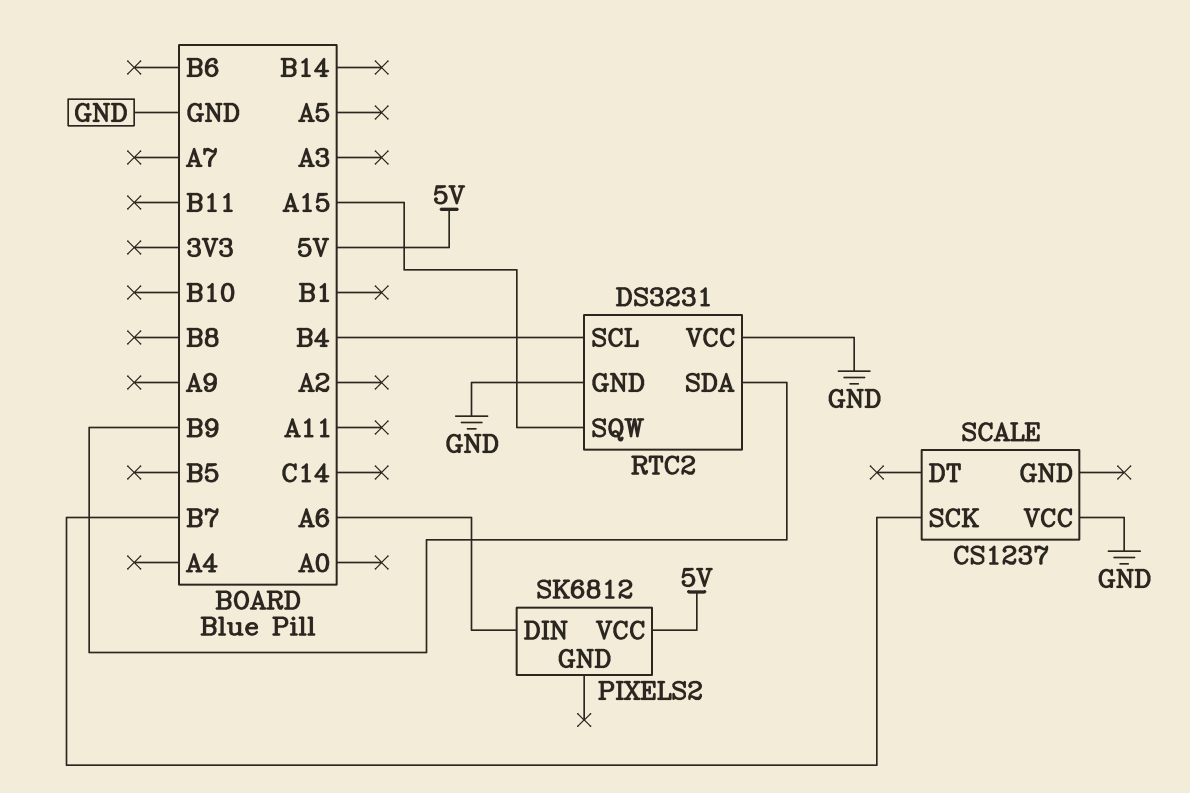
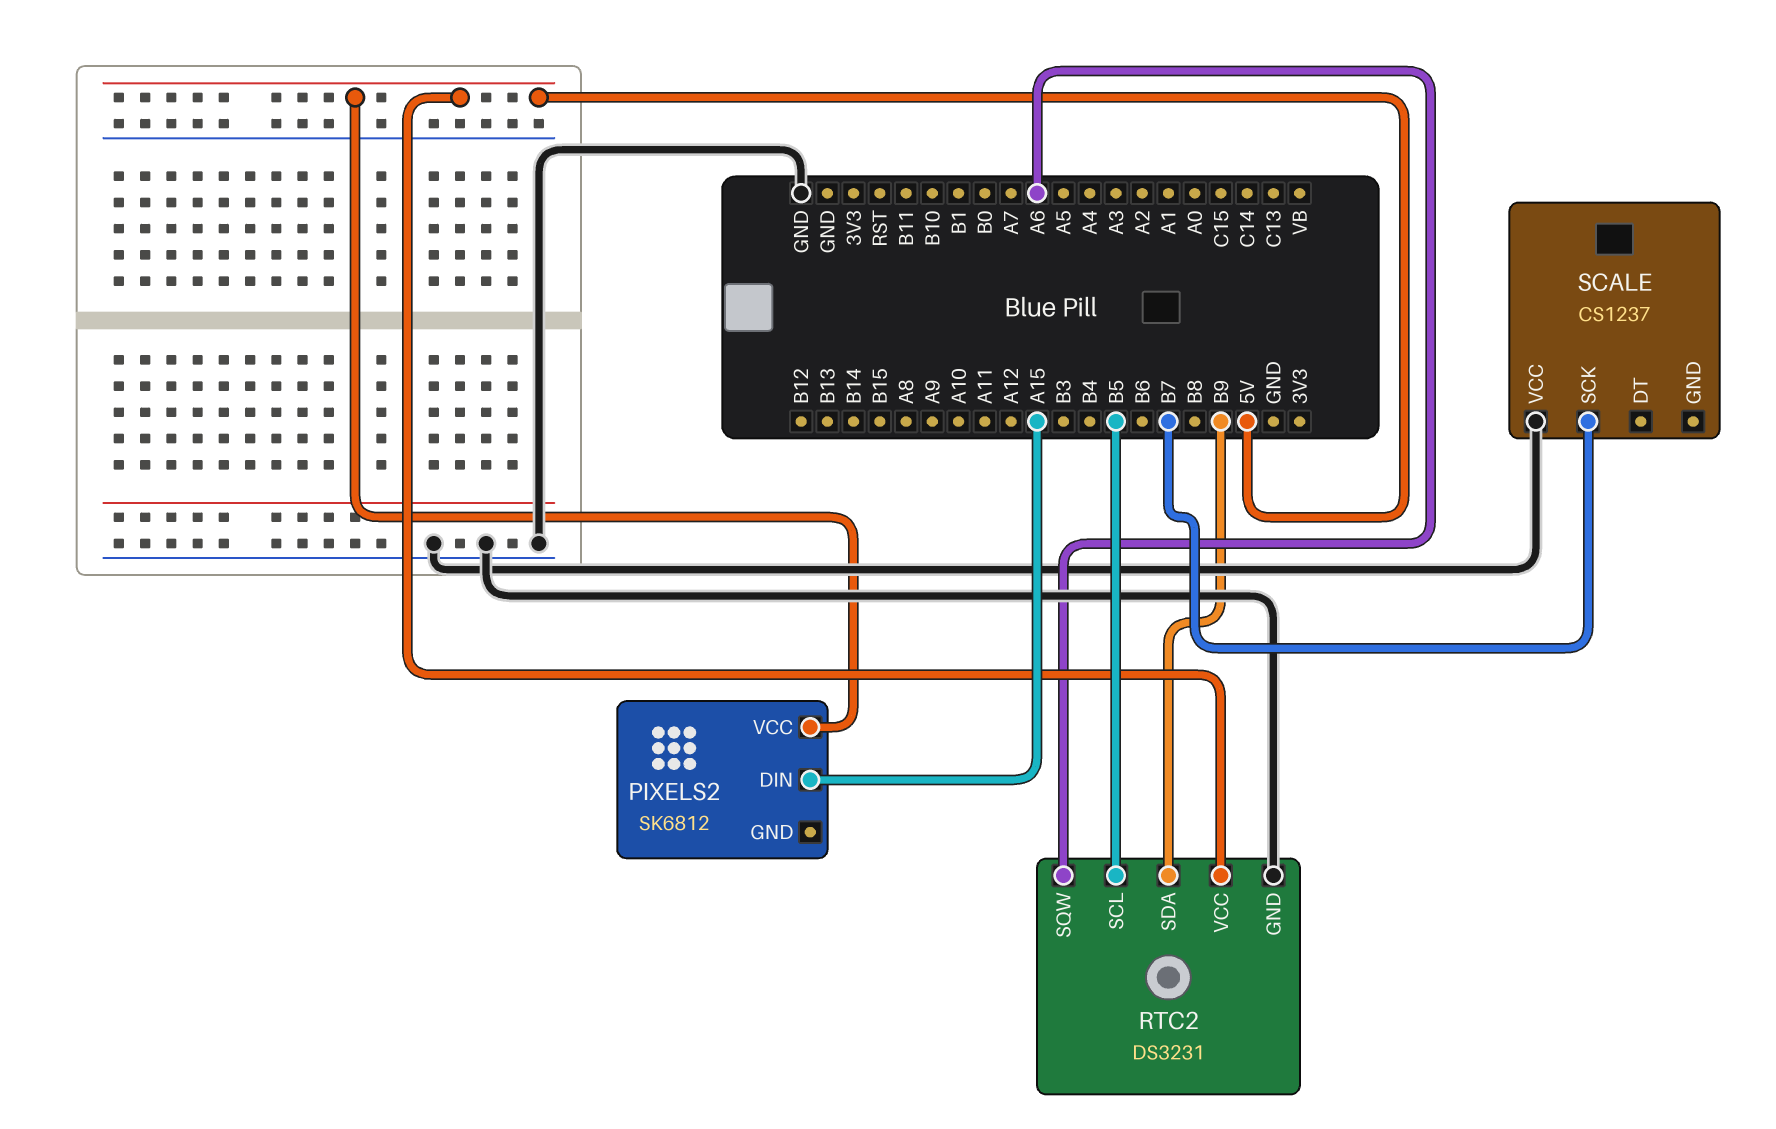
PIXELS2 pin DIN: A6 -> A15
RTC2 pin SCL: B4 -> B5
RTC2 pin SQW: A15 -> A6
RTC2 pin VCC: GND -> 5V

